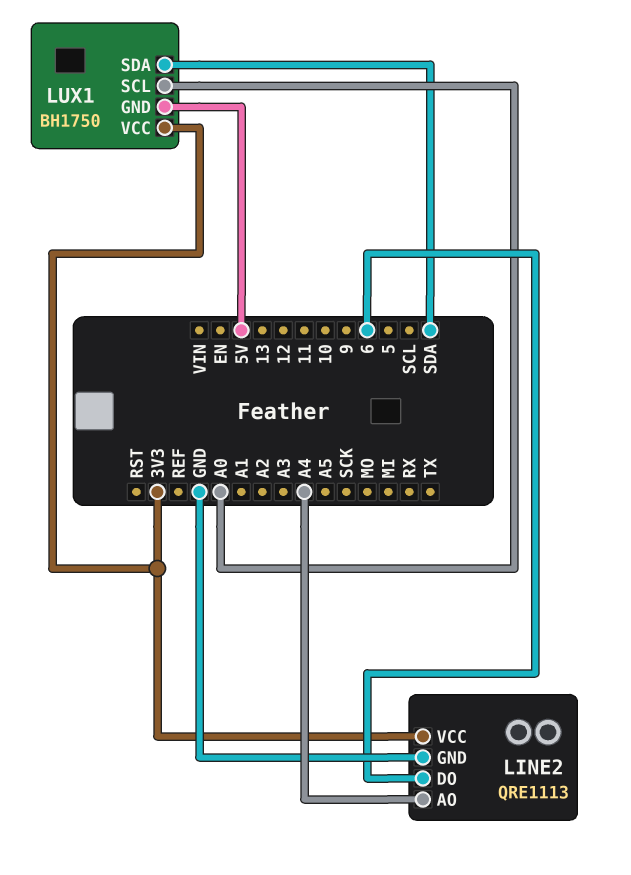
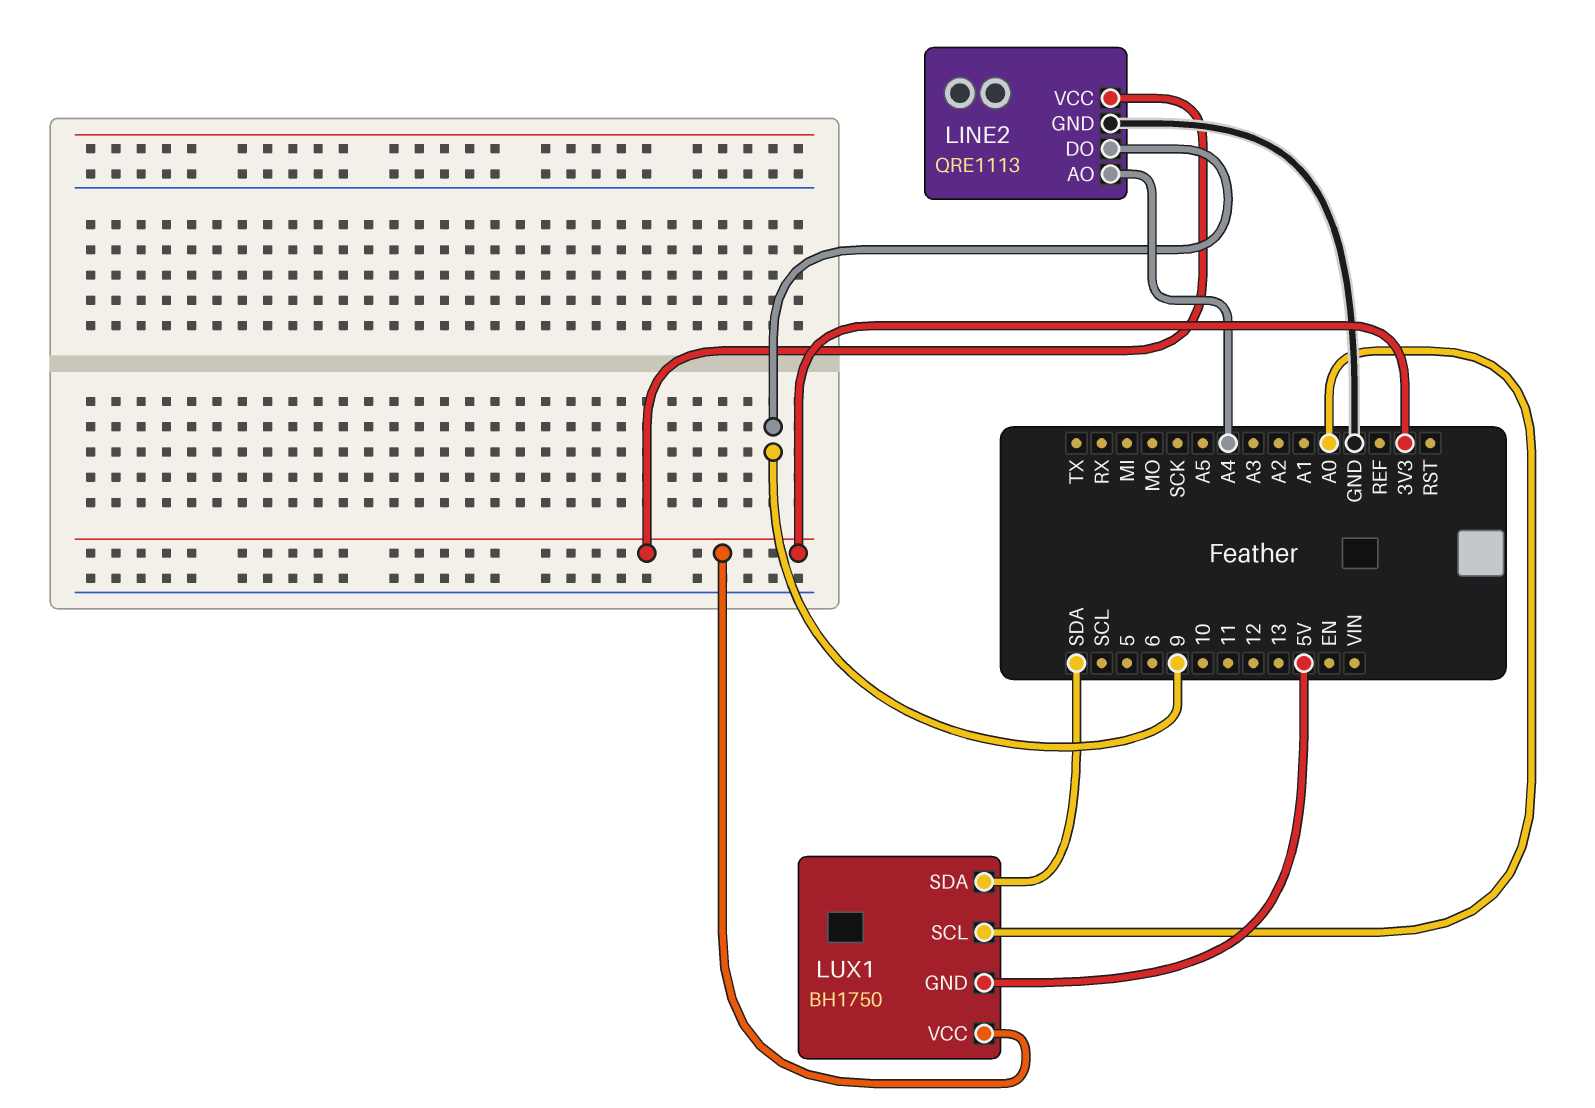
LINE2 pin DO: 6 -> 9

